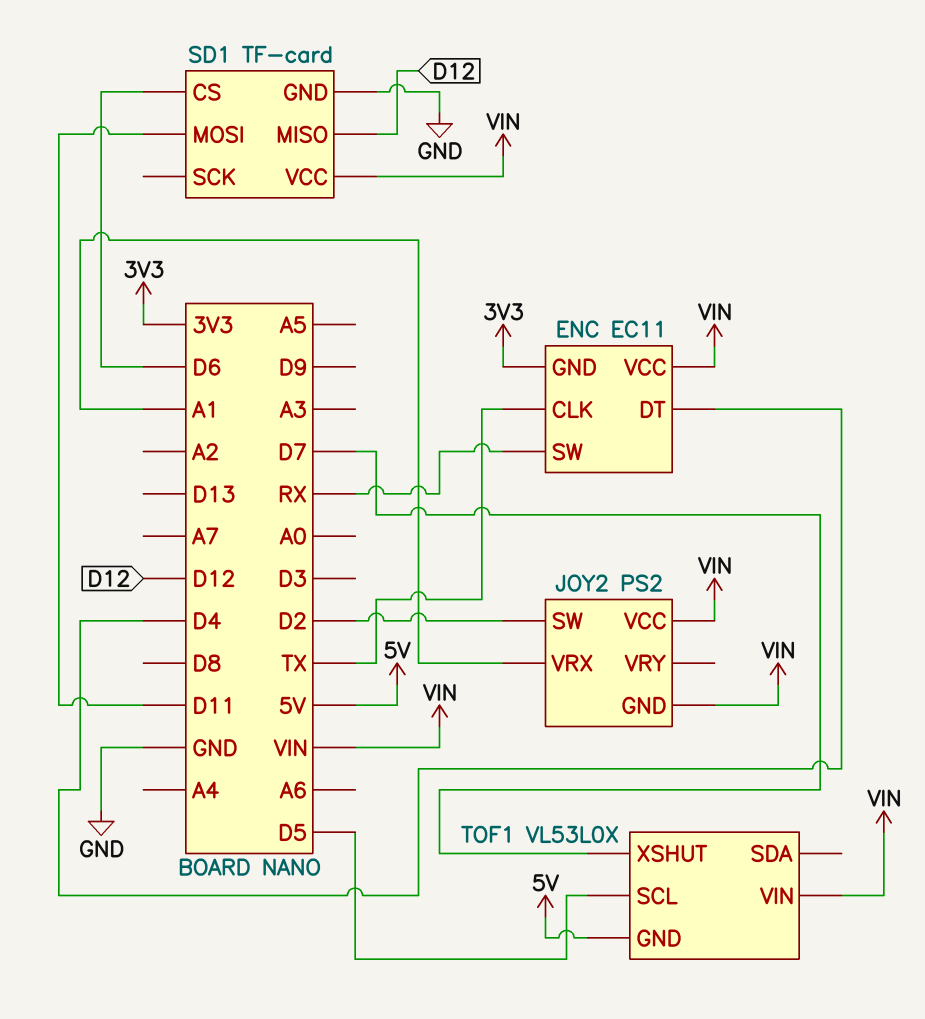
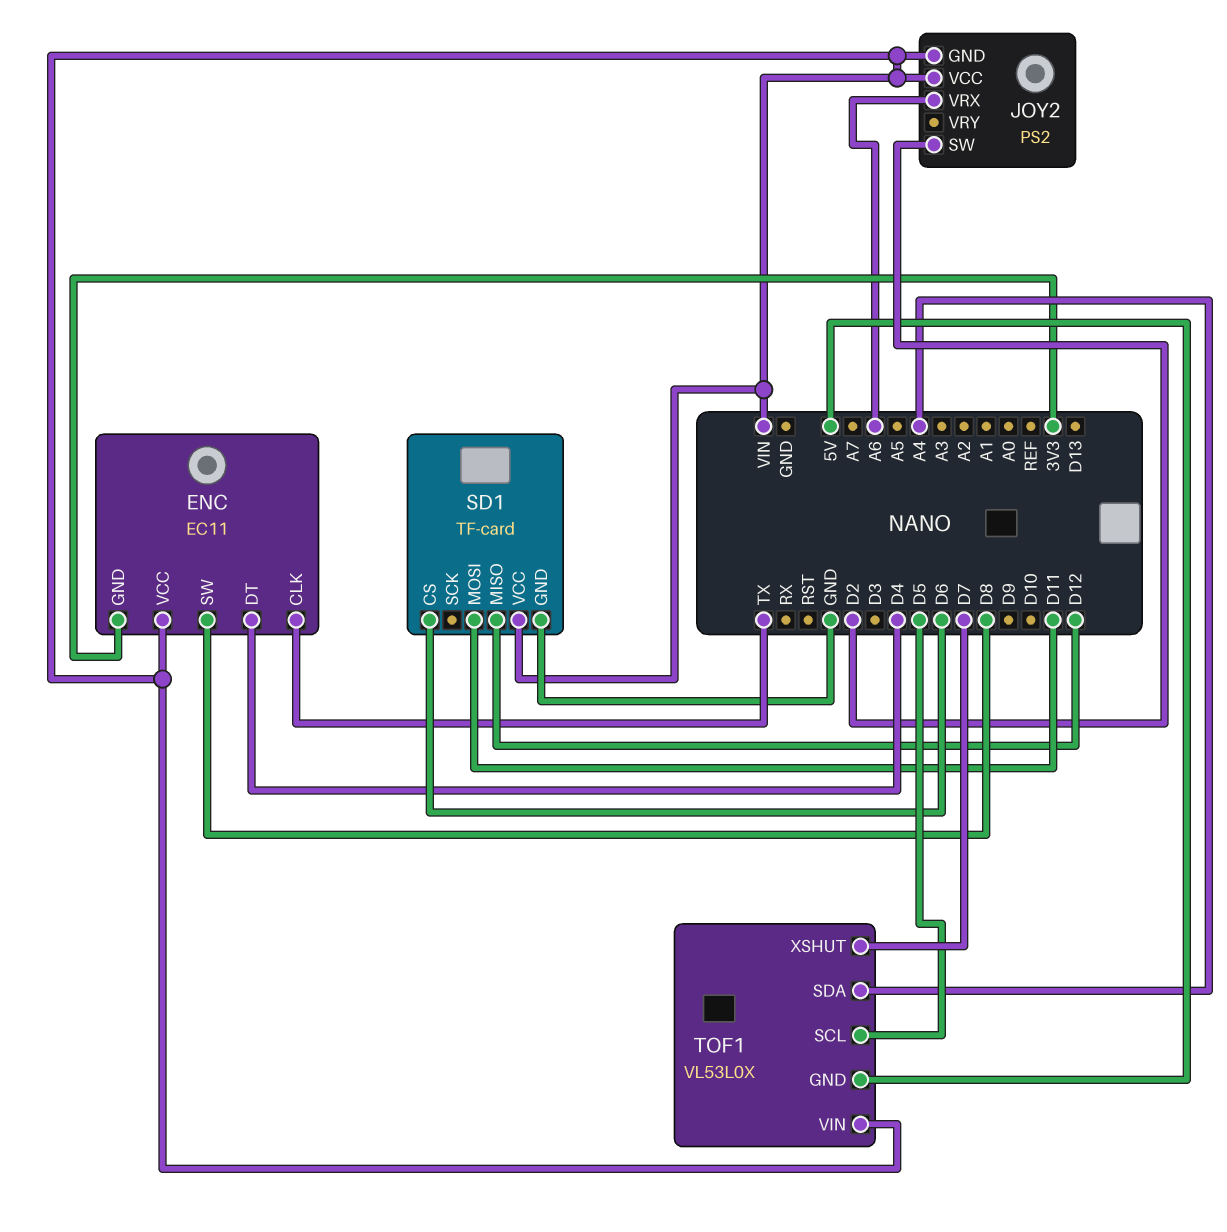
ENC pin SW: RX -> D8
JOY2 pin VRX: A1 -> A6
TOF1 pin SDA: none -> A4

